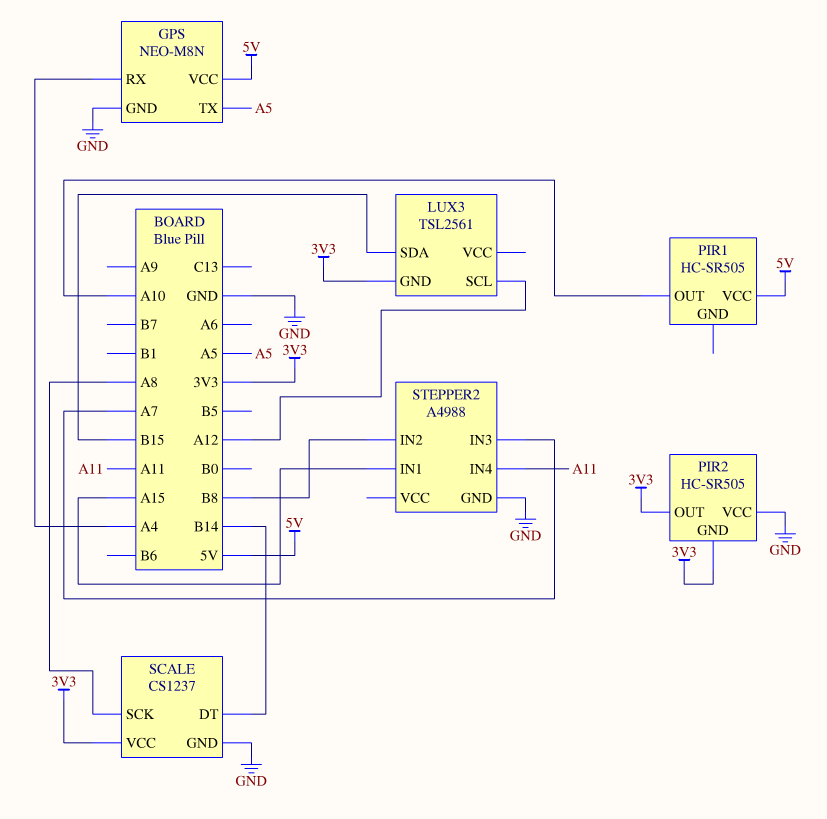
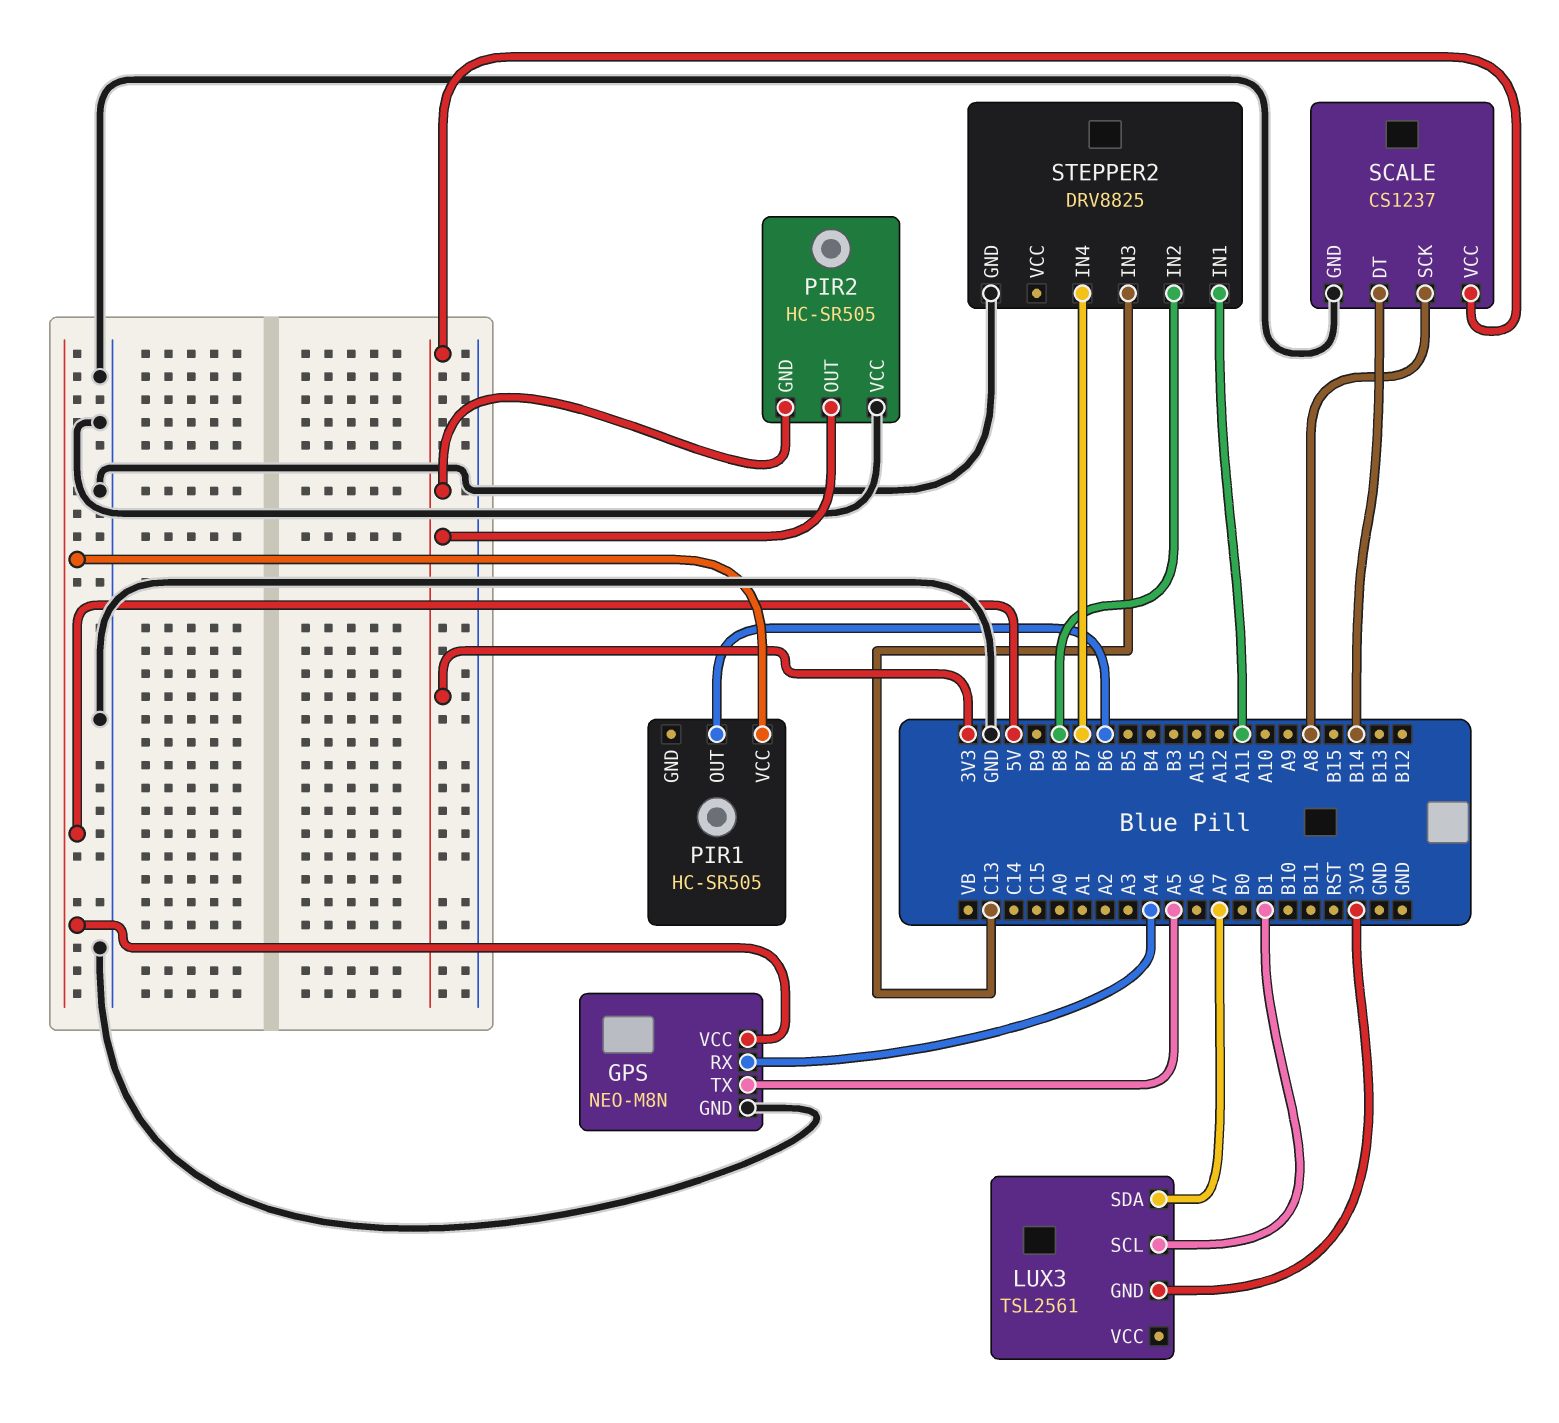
LUX3 pin SCL: A12 -> B1
LUX3 pin SDA: B15 -> A7
PIR1 pin OUT: A10 -> B6
STEPPER2: A4988 -> DRV8825
STEPPER2 pin IN1: A15 -> A11
STEPPER2 pin IN3: A7 -> C13
STEPPER2 pin IN4: A11 -> B7

